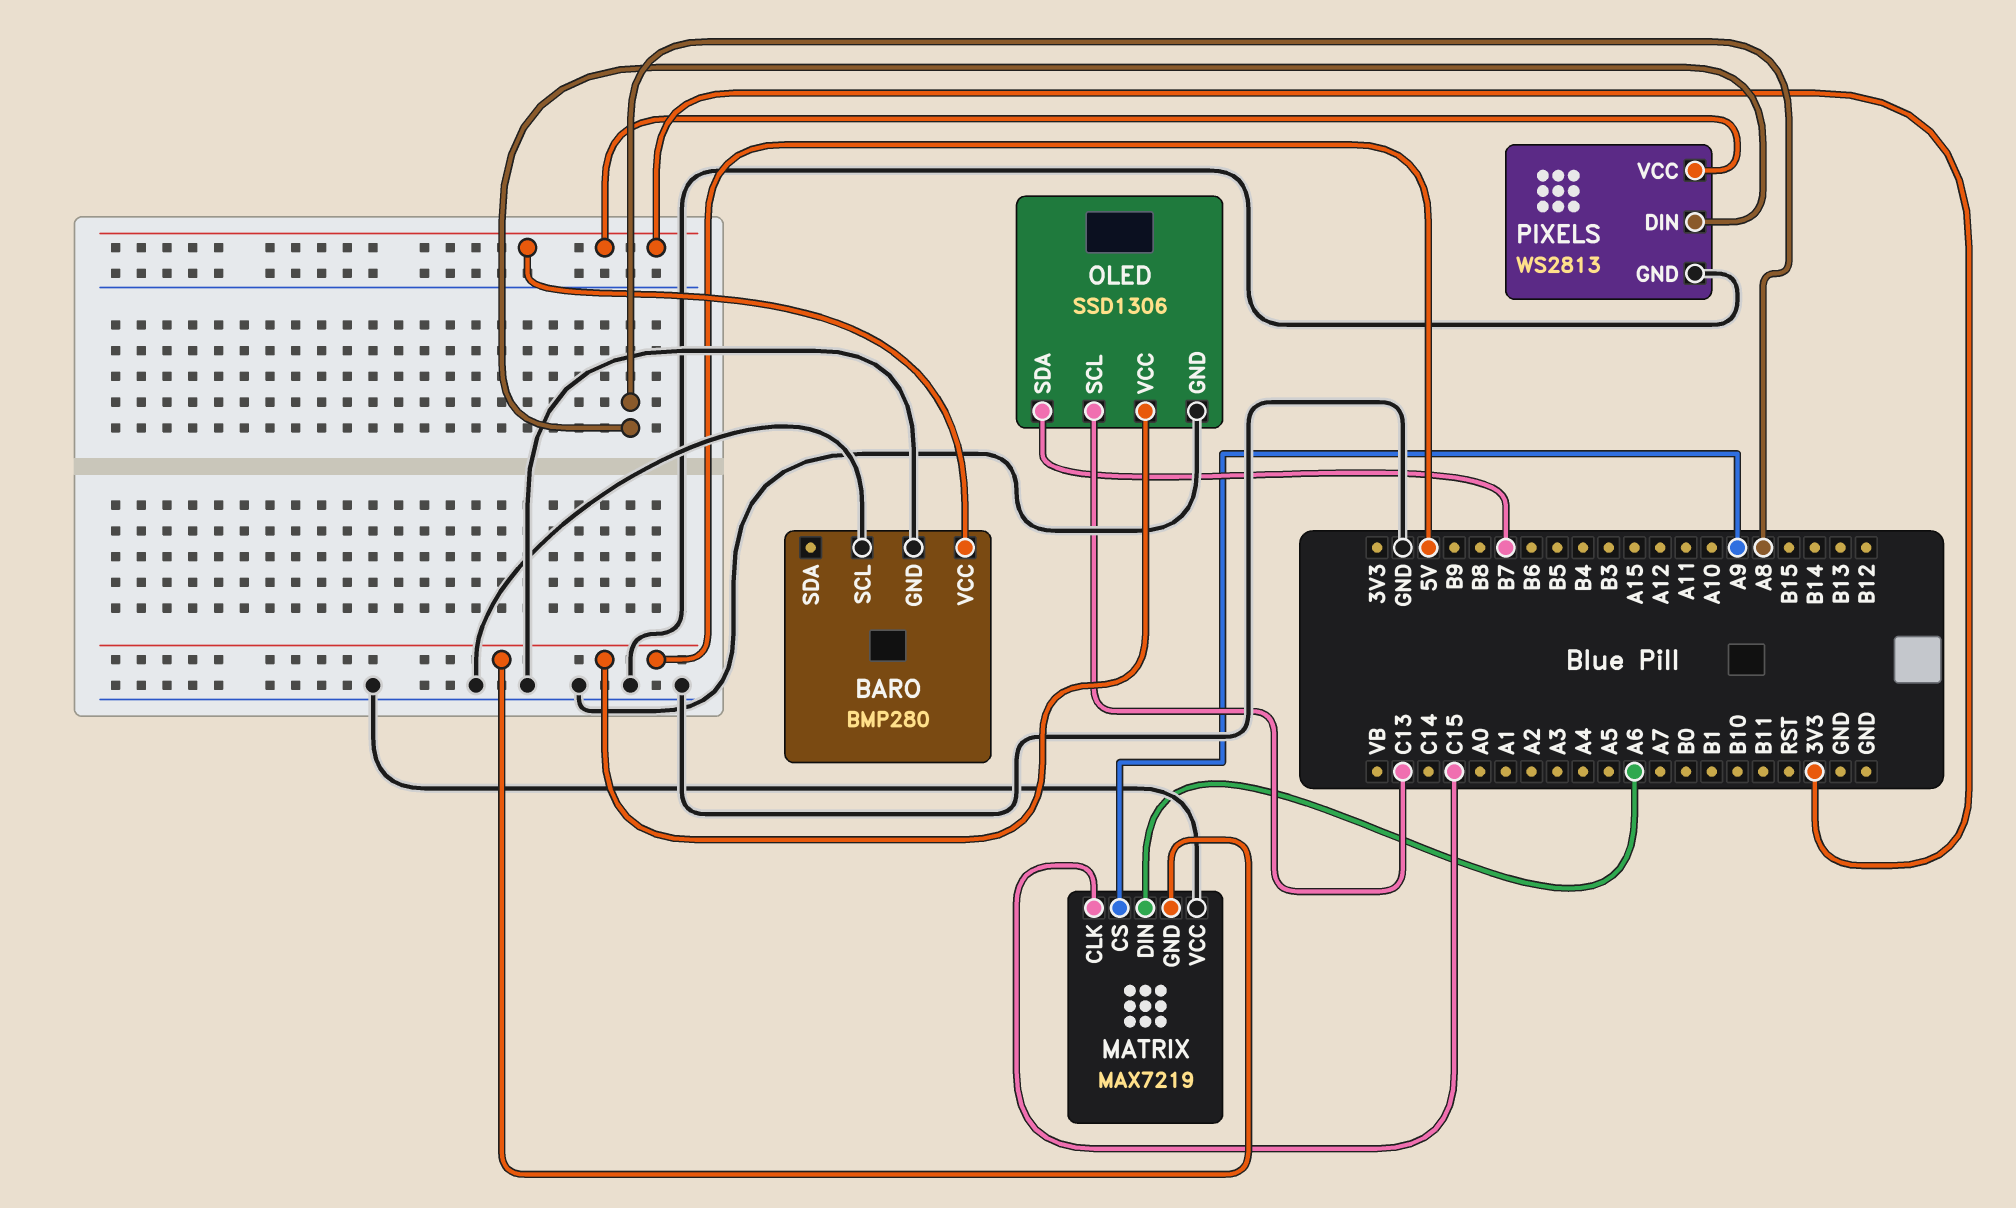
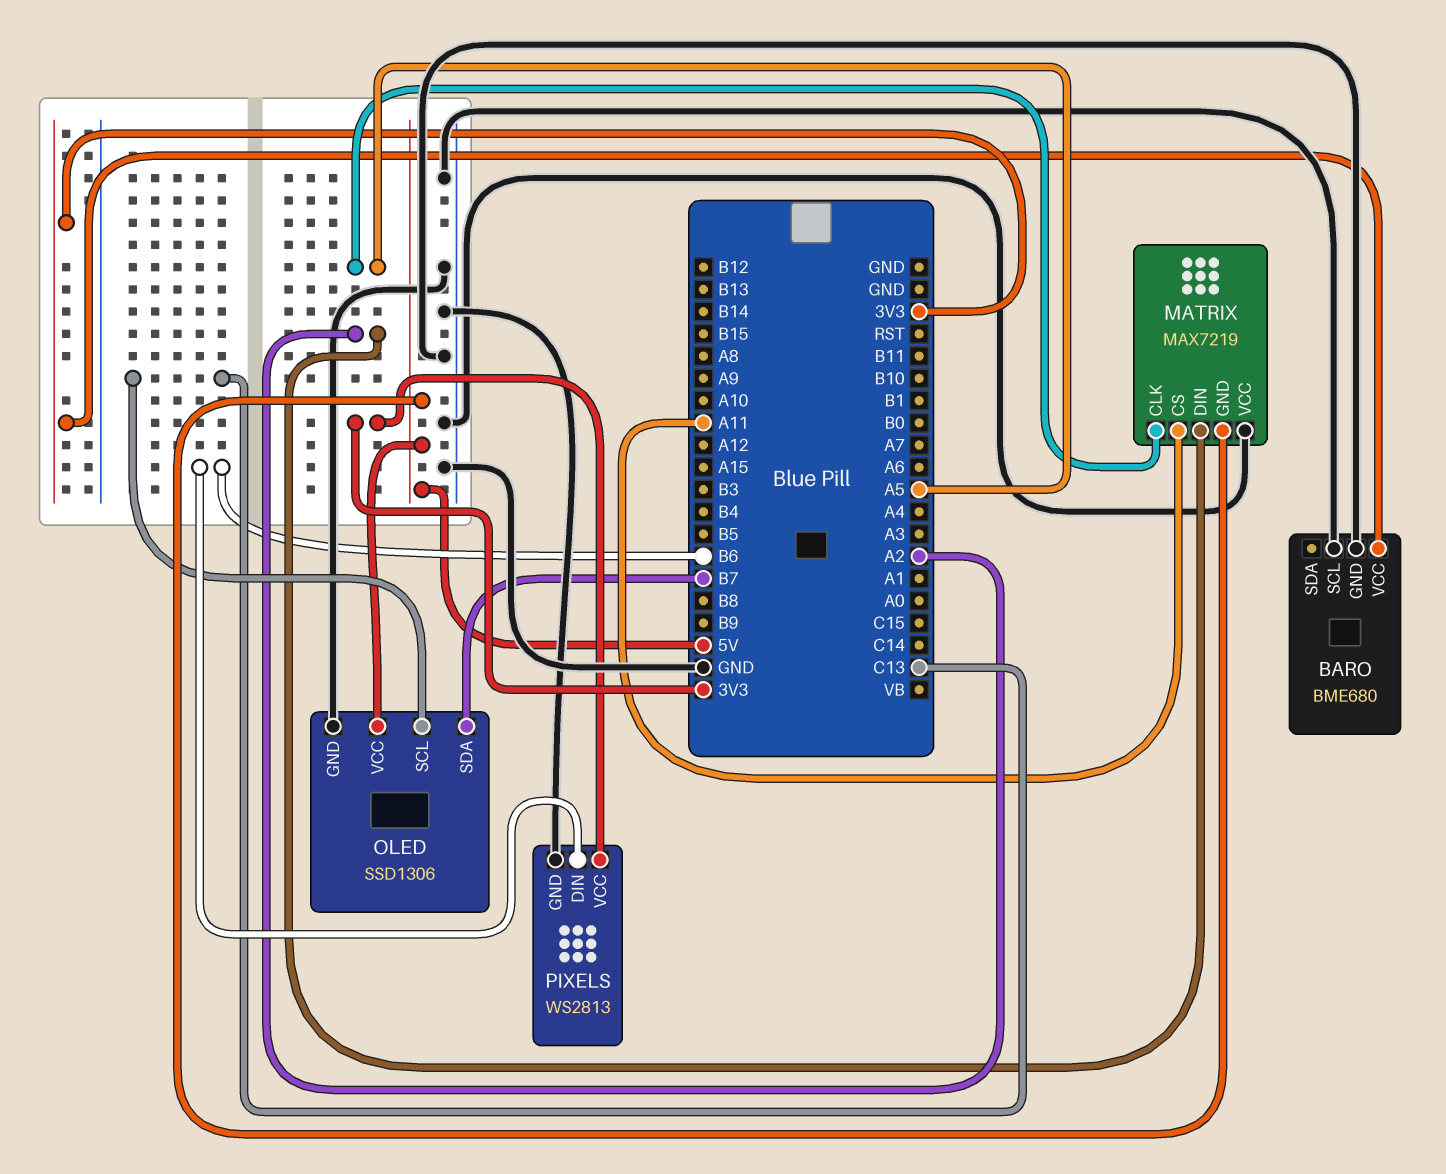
BARO: BMP280 -> BME680
MATRIX pin CLK: C15 -> A5
MATRIX pin CS: A9 -> A11
MATRIX pin DIN: A6 -> A2
PIXELS pin DIN: A8 -> B6

